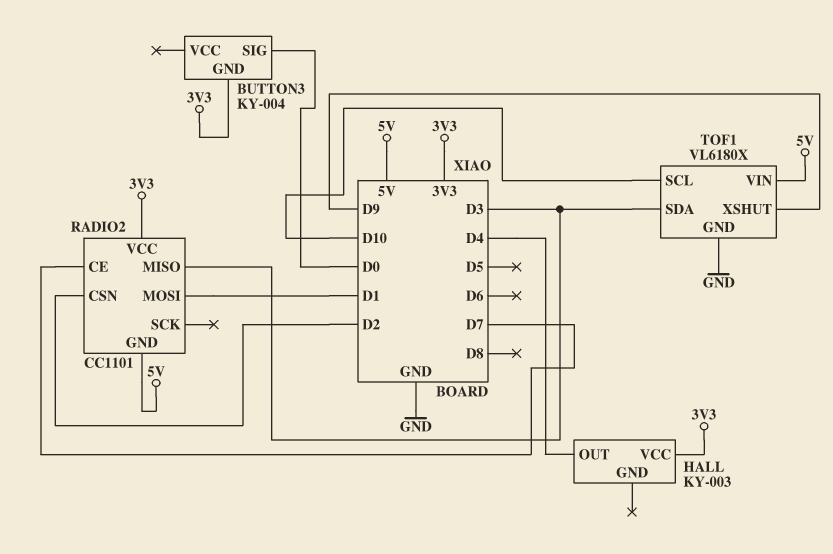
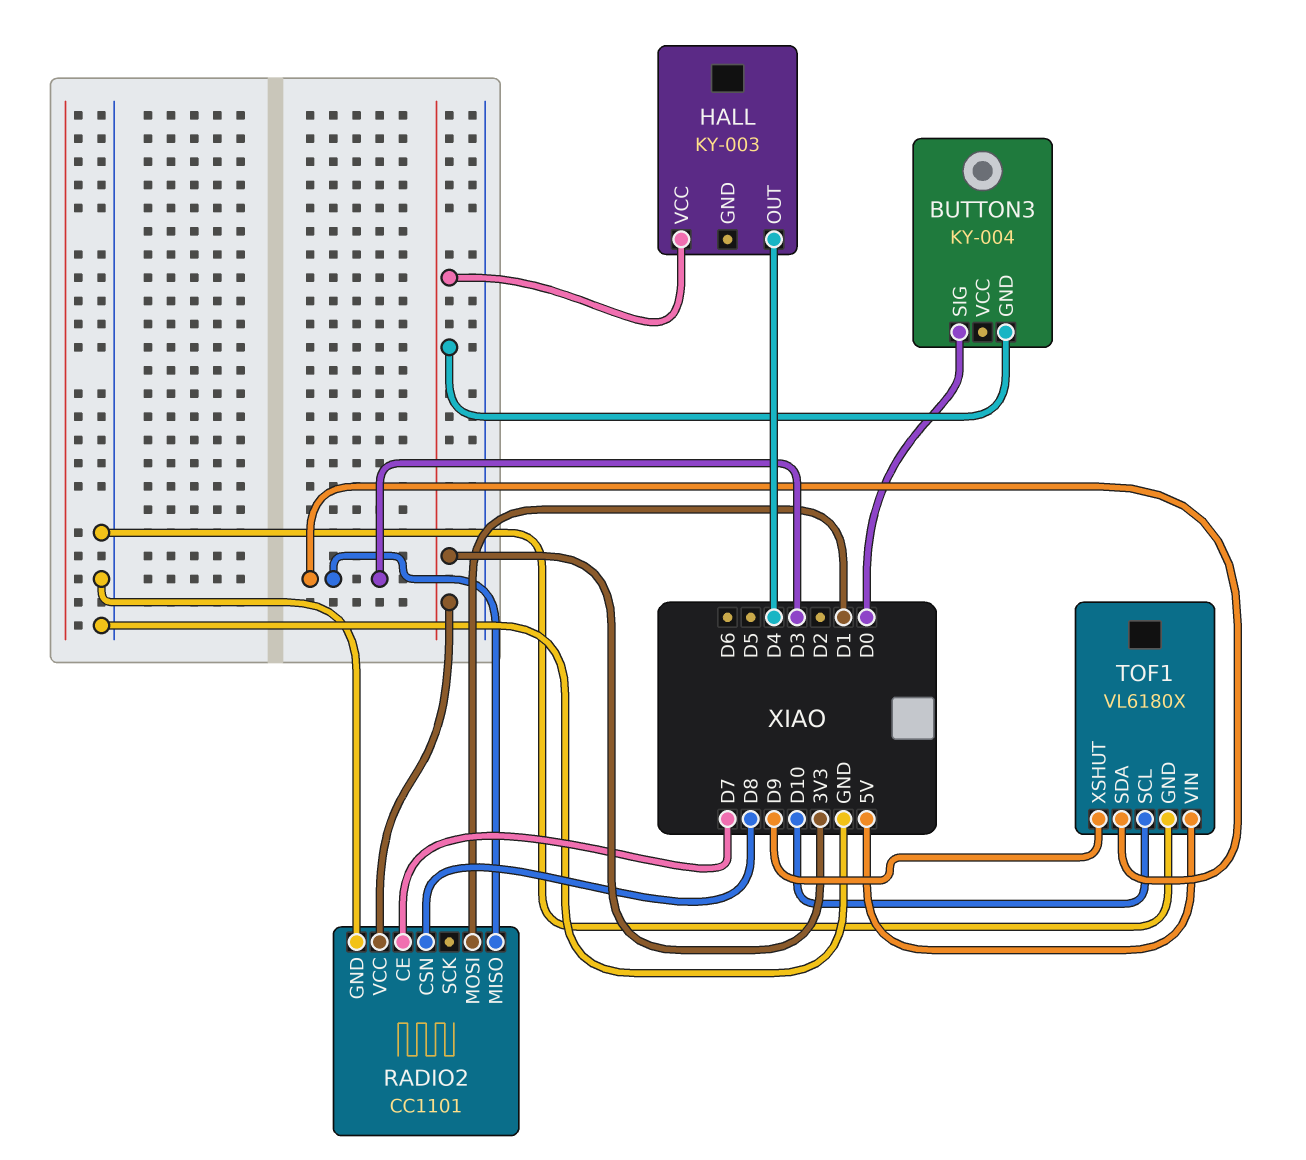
RADIO2 pin CSN: D2 -> D8
RADIO2 pin GND: 5V -> GND

